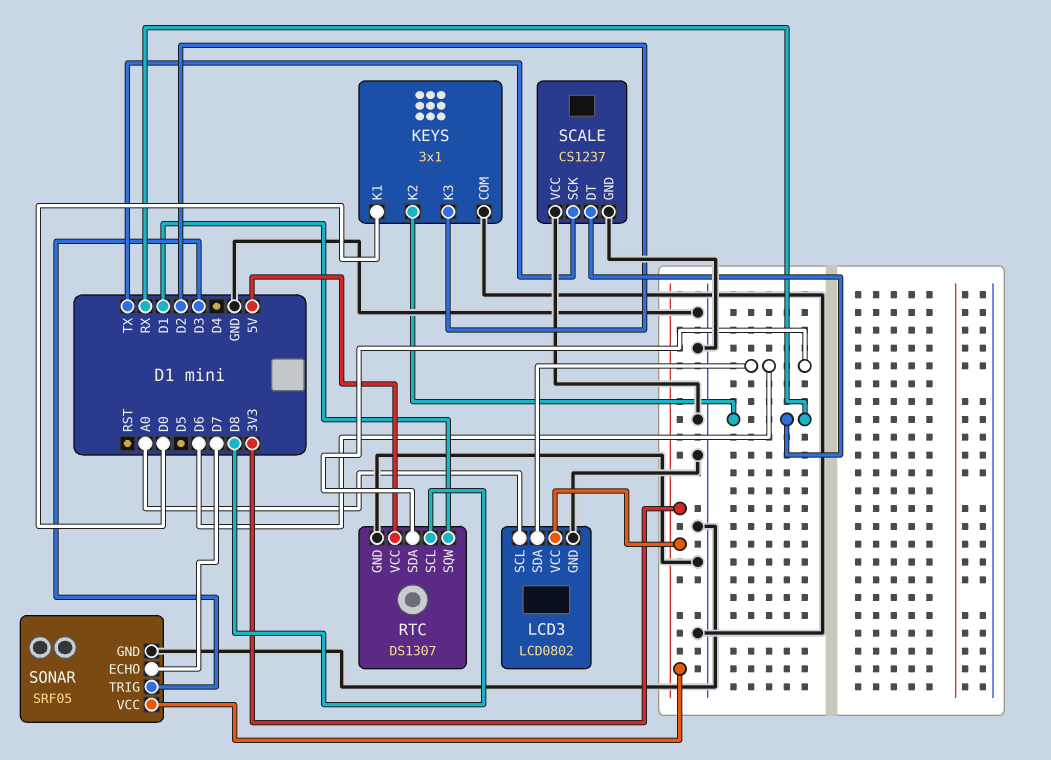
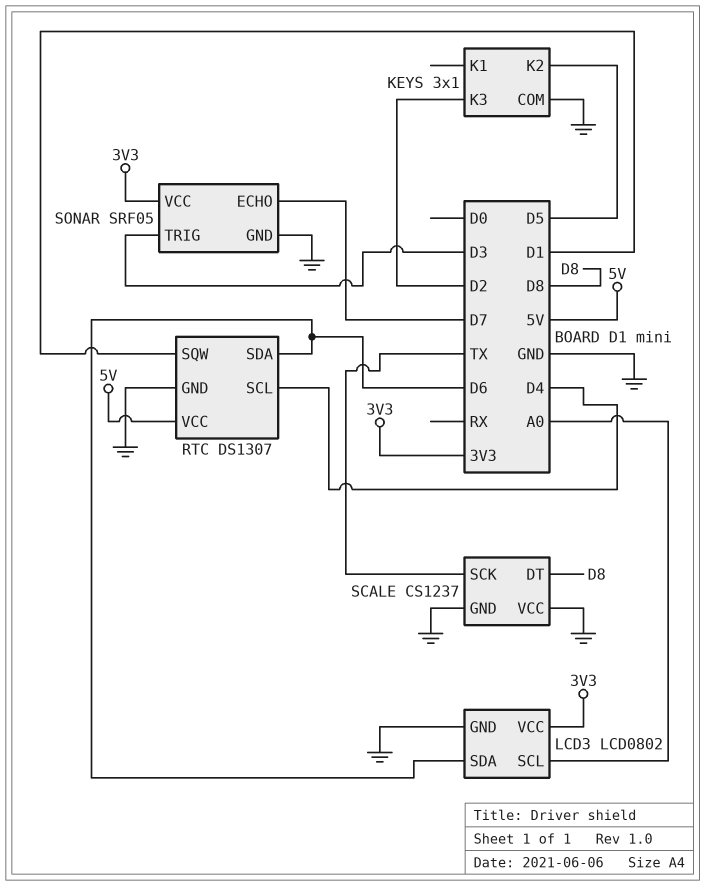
KEYS pin K1: D0 -> none
KEYS pin K2: RX -> D5
RTC pin SCL: D8 -> D4
SCALE pin DT: RX -> D8

